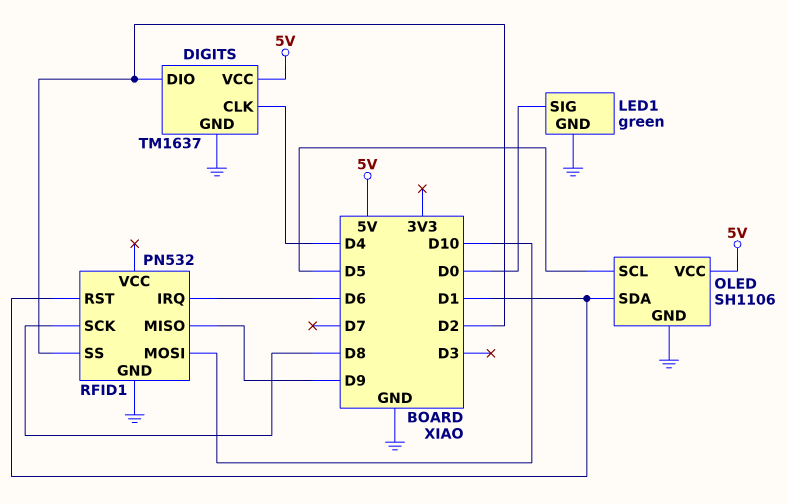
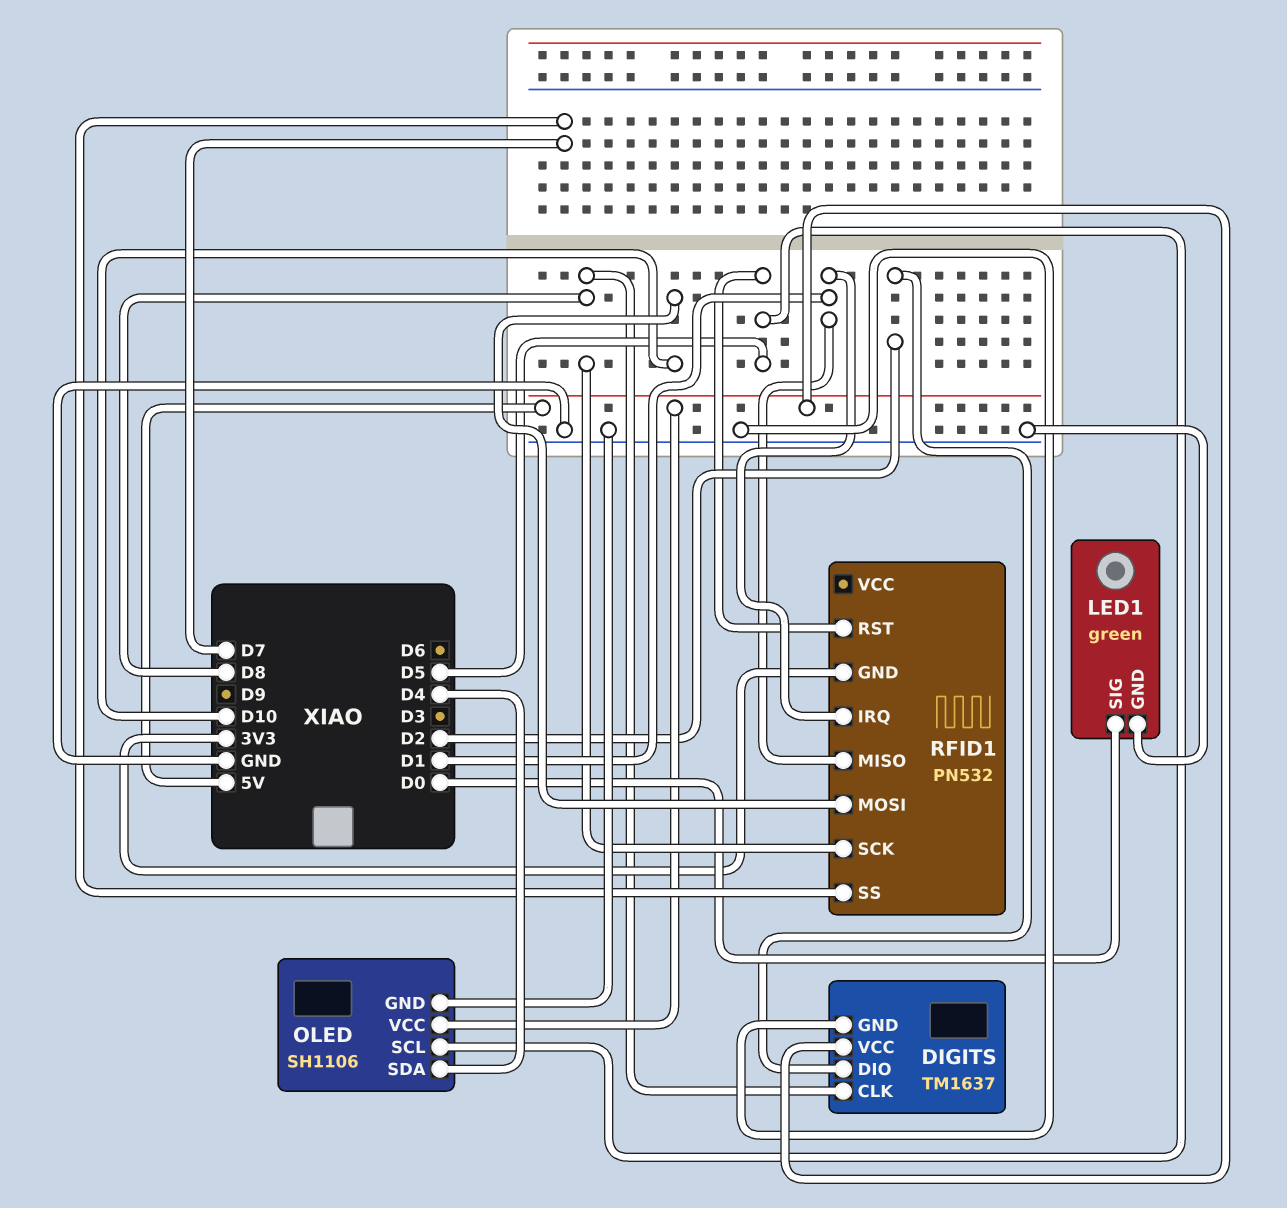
DIGITS pin CLK: D4 -> D8
OLED pin SDA: D1 -> D4
RFID1 pin GND: GND -> 3V3
RFID1 pin IRQ: D6 -> D1
RFID1 pin MISO: D9 -> D1
RFID1 pin RST: D1 -> D5
RFID1 pin SS: D2 -> D7

